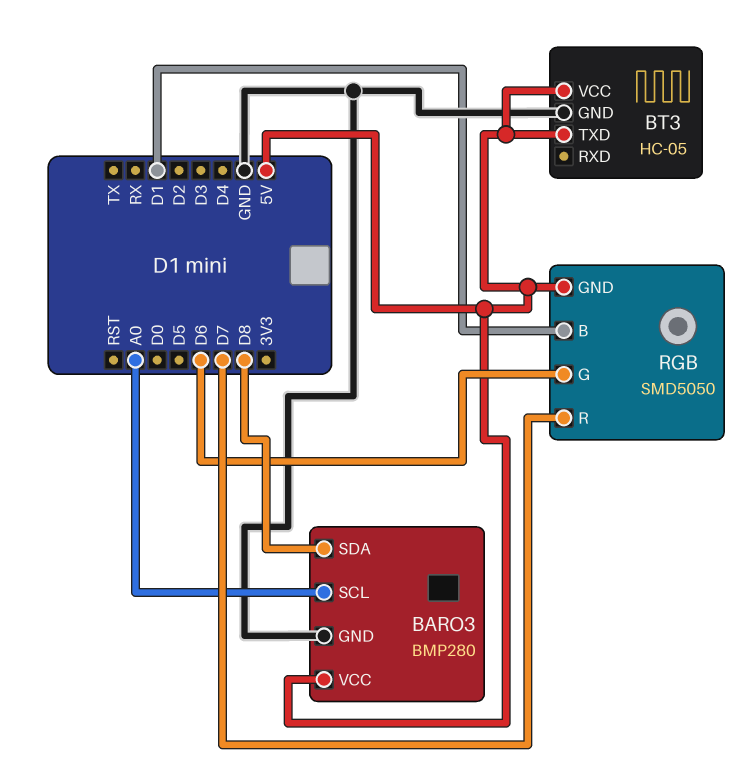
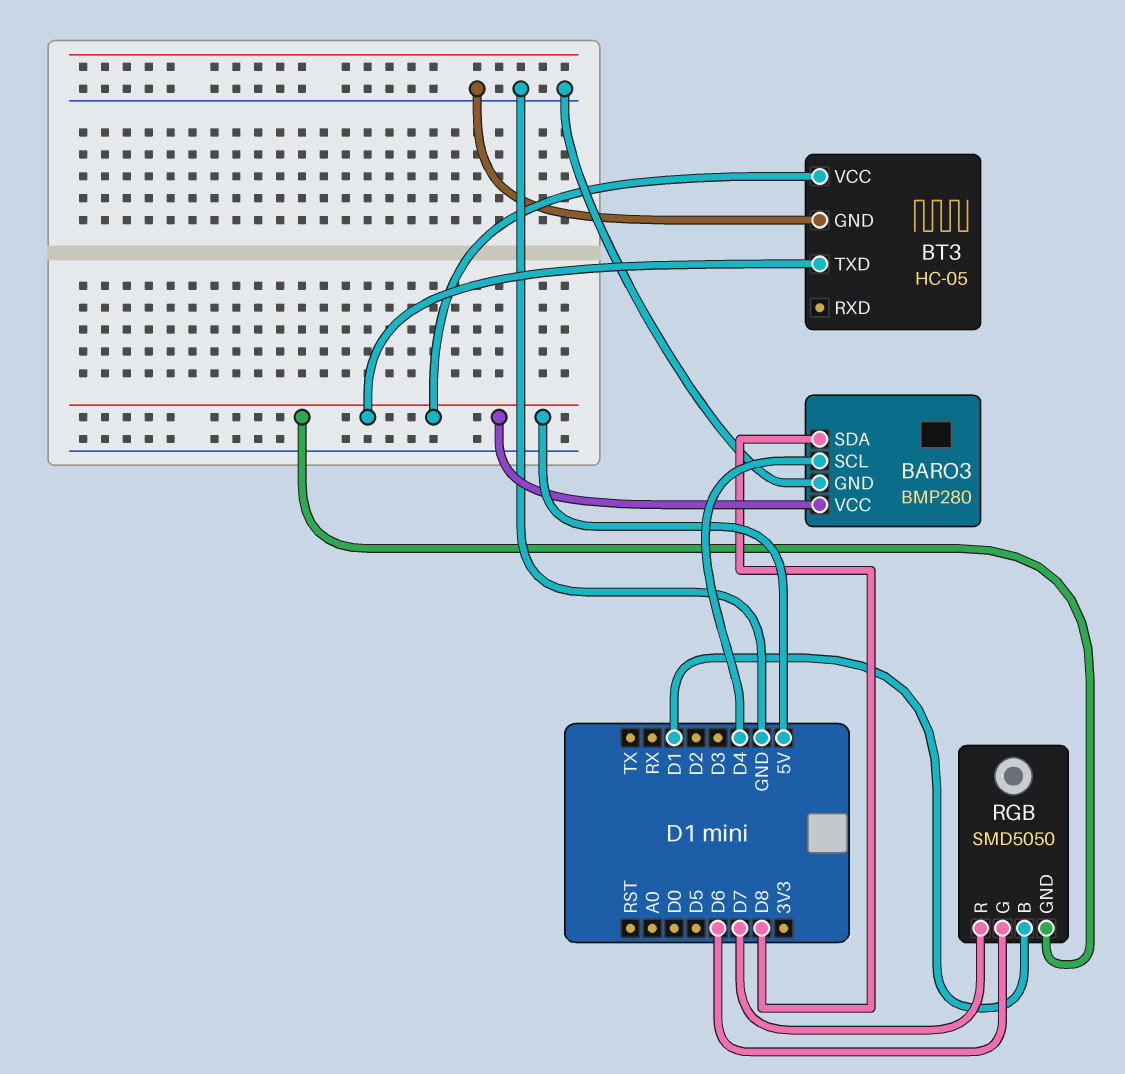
BARO3 pin SCL: A0 -> D4

